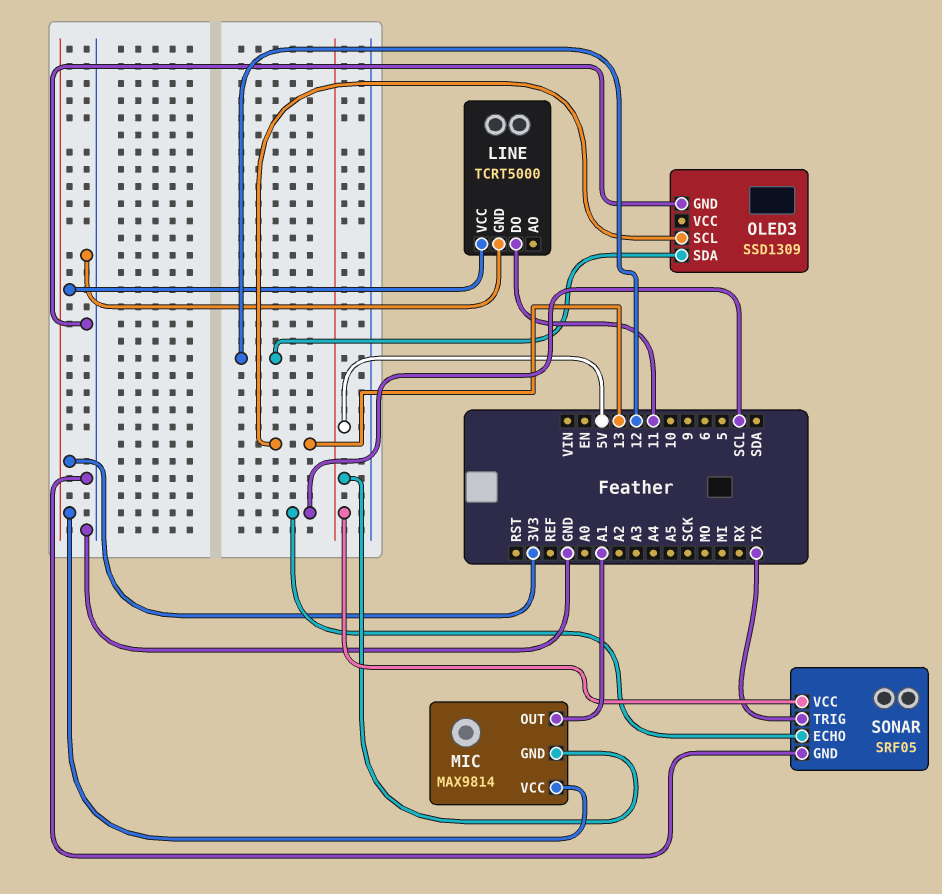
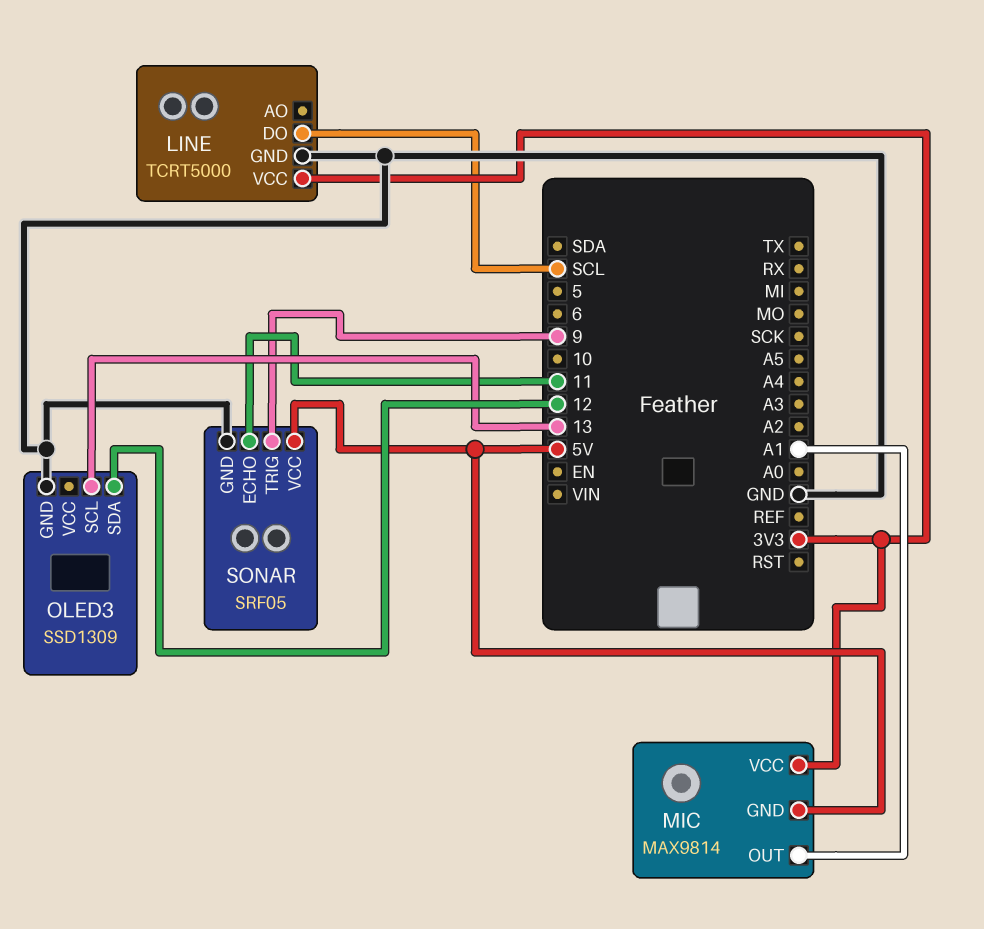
LINE pin DO: 11 -> SCL
SONAR pin ECHO: SCL -> 11
SONAR pin TRIG: TX -> 9

